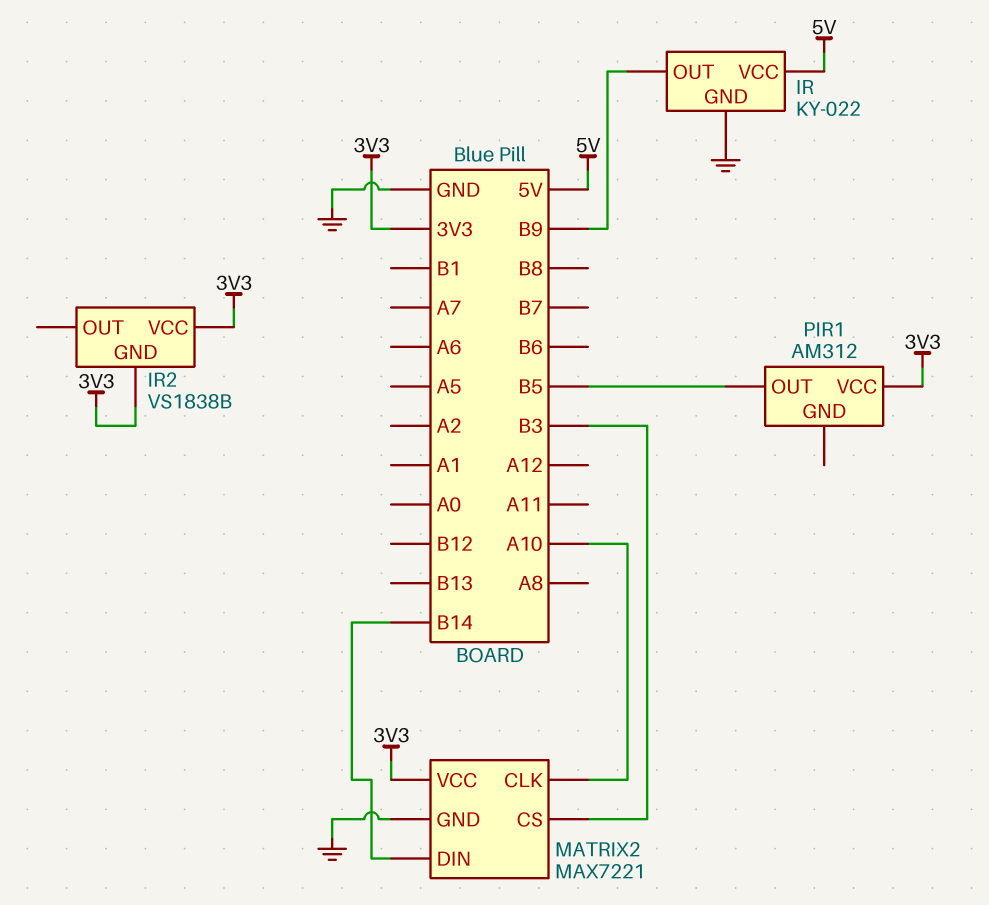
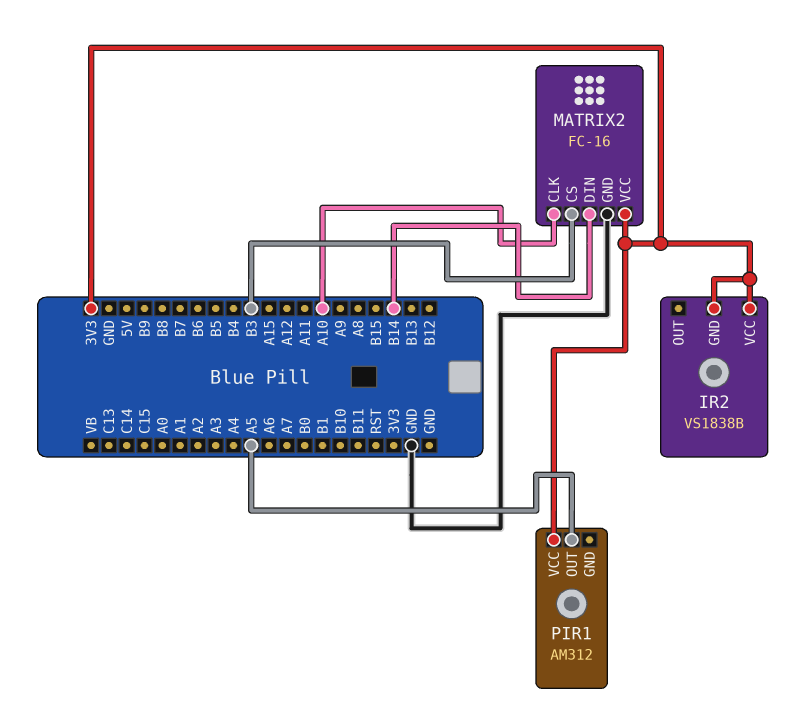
IR: KY-022 -> none
IR pin GND: GND -> none
IR pin OUT: B9 -> none
IR pin VCC: 5V -> none
MATRIX2: MAX7221 -> FC-16
PIR1 pin OUT: B5 -> A5

